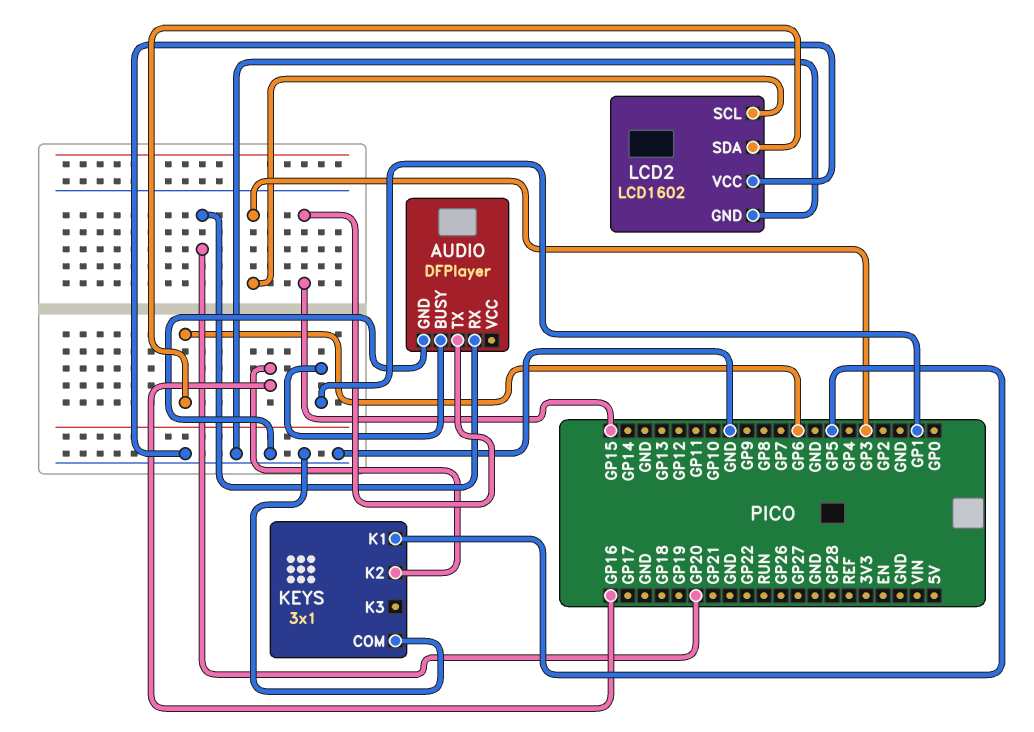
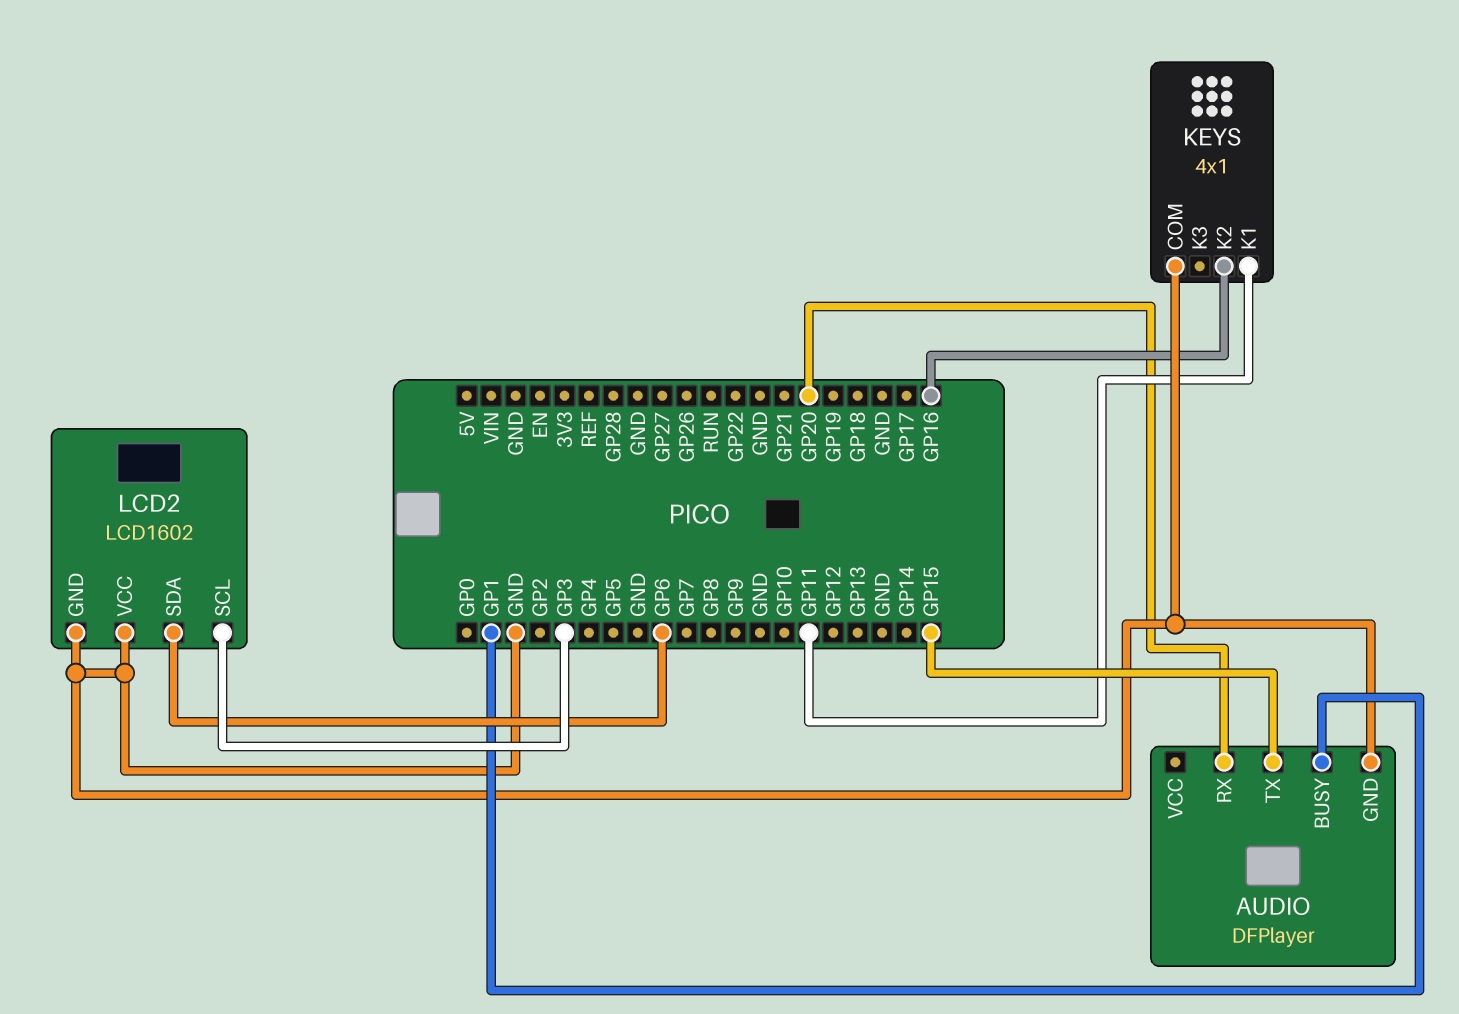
KEYS: 3x1 -> 4x1
KEYS pin K1: GP5 -> GP11

